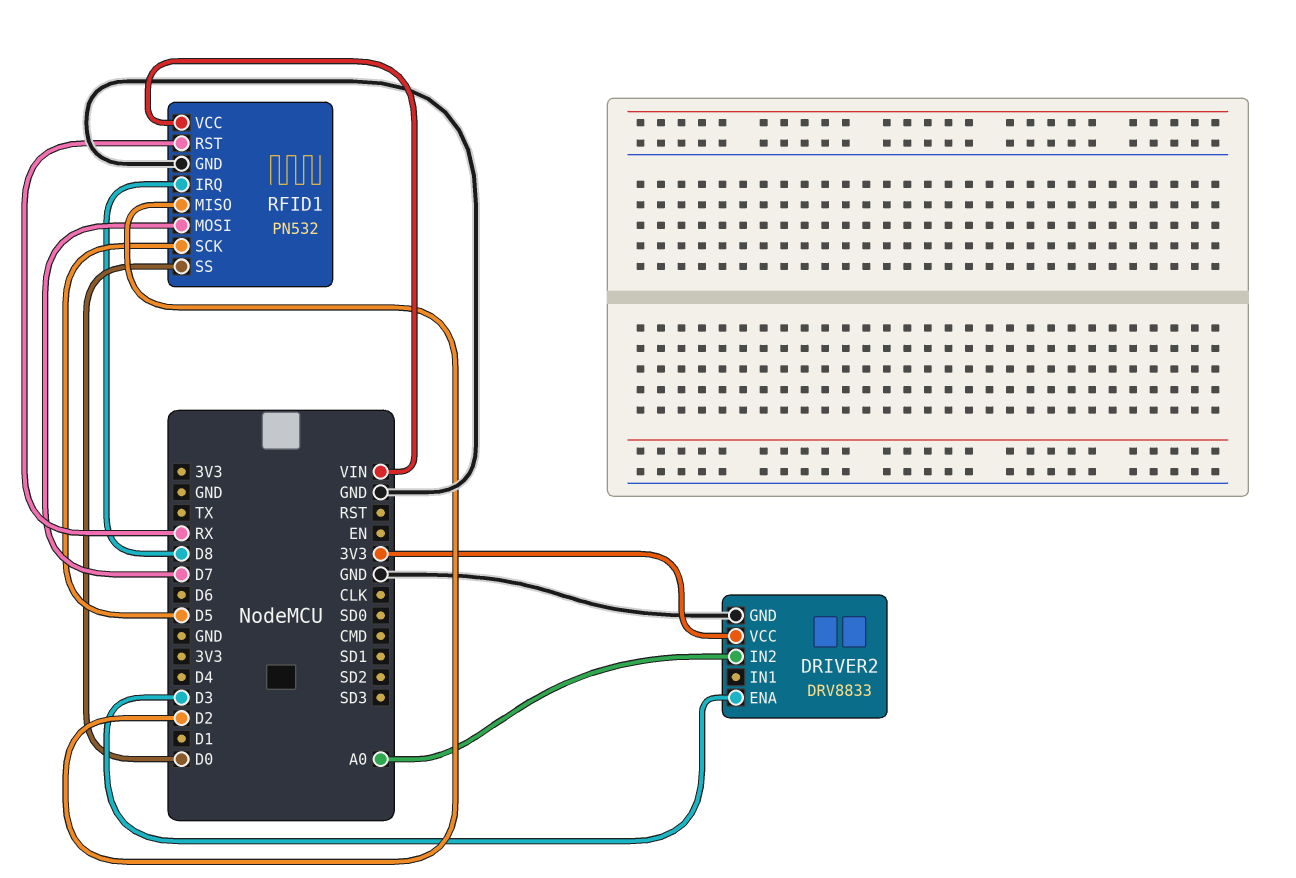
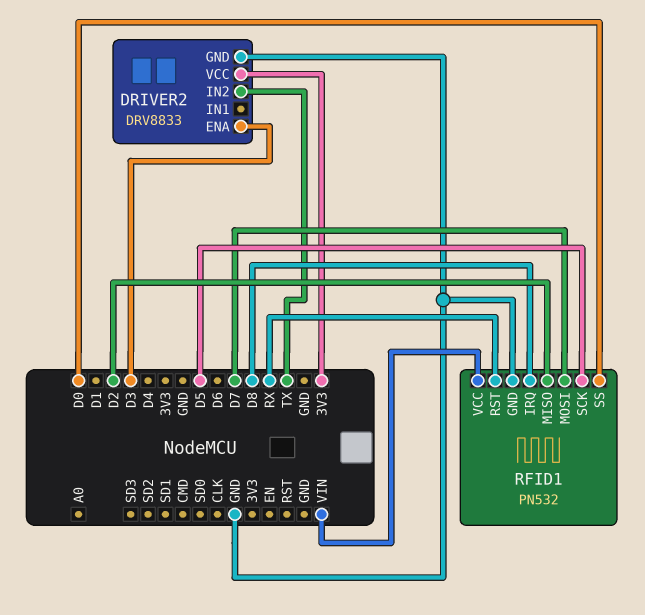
DRIVER2 pin IN2: A0 -> TX

